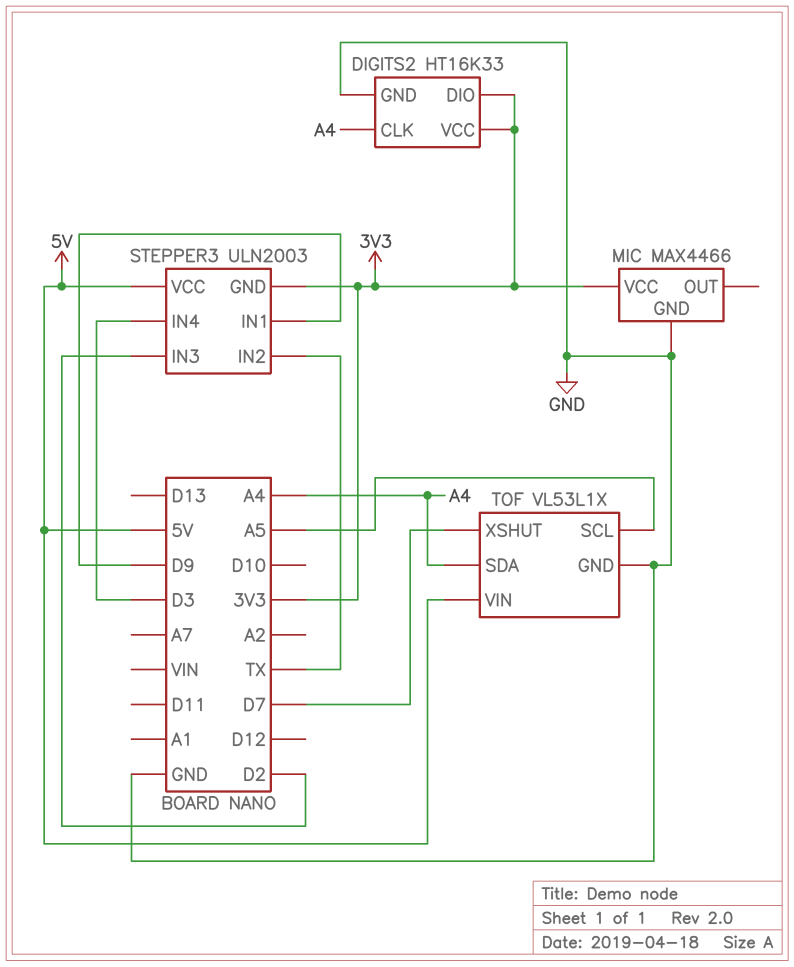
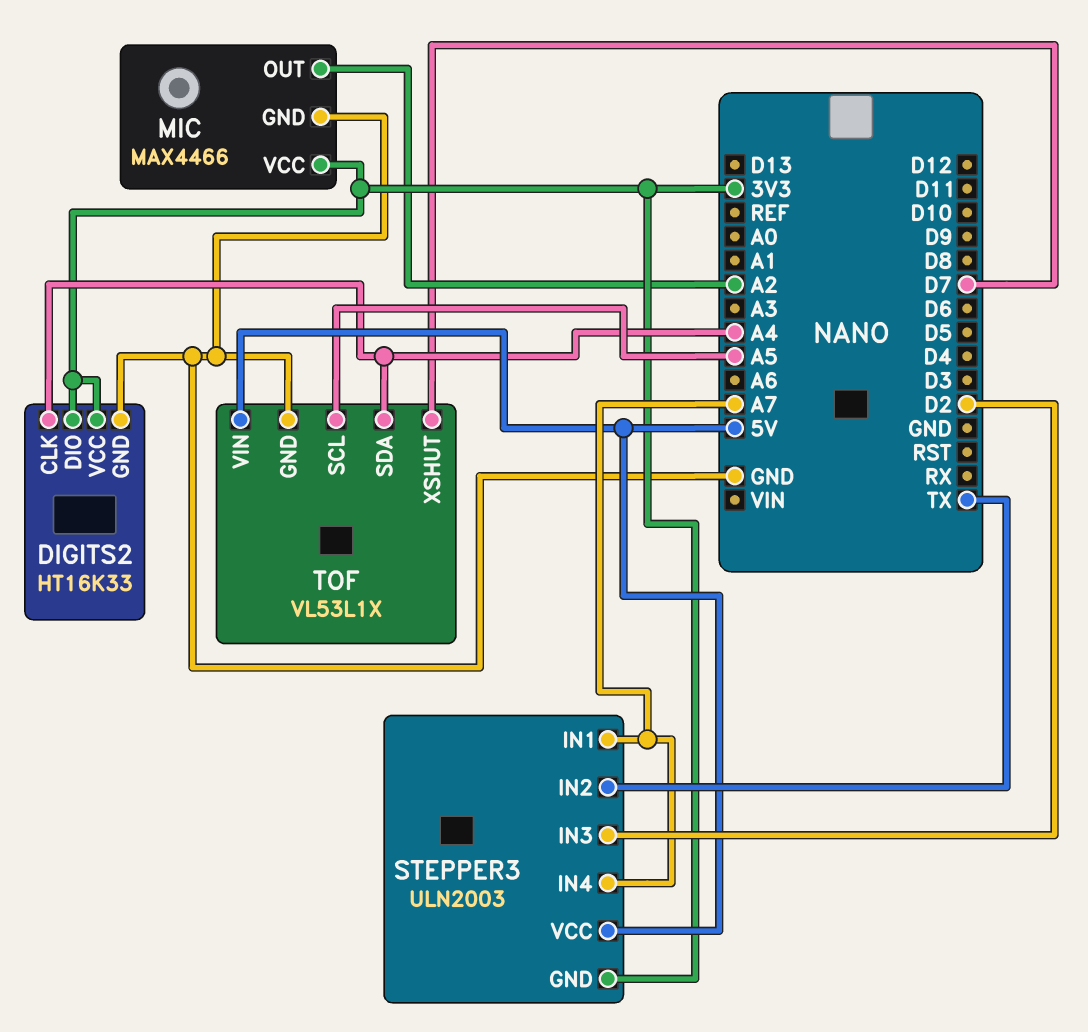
MIC pin OUT: none -> A2
STEPPER3 pin IN1: D9 -> A7
STEPPER3 pin IN4: D3 -> A7

